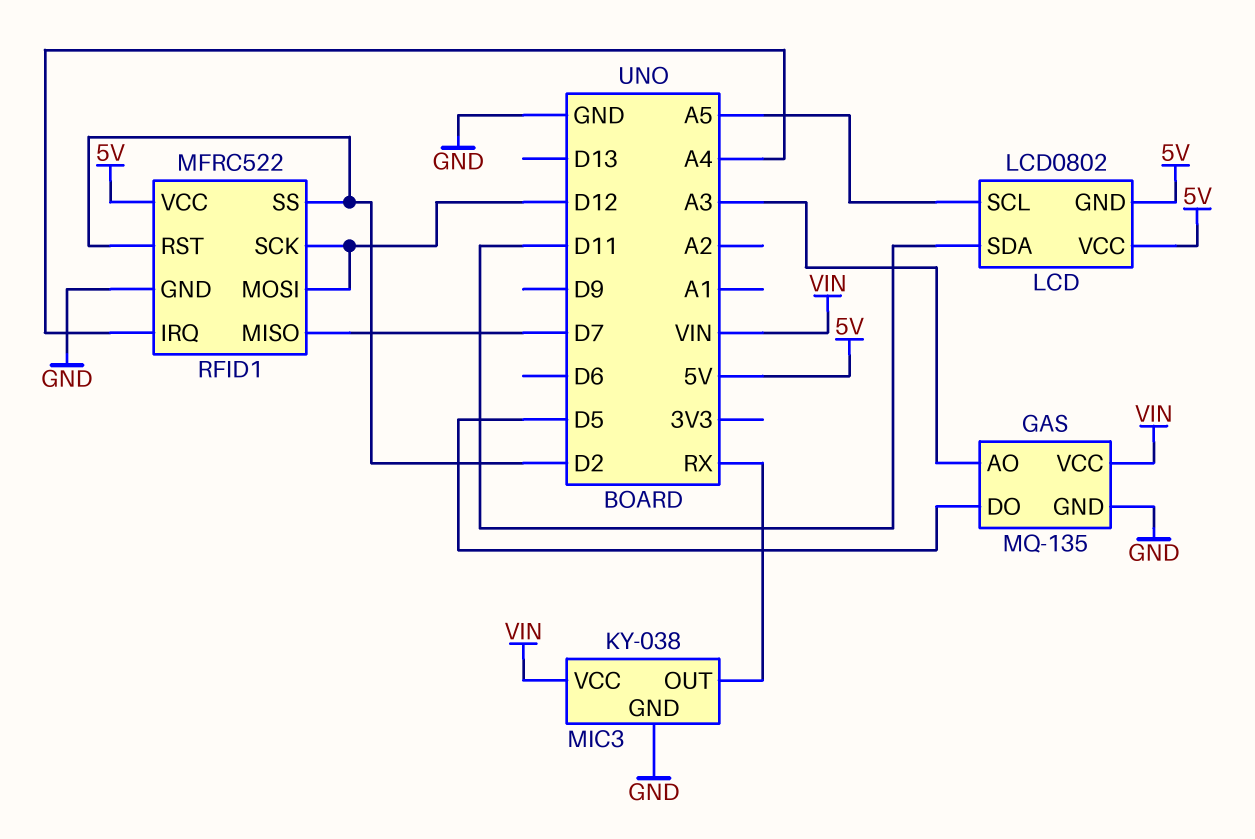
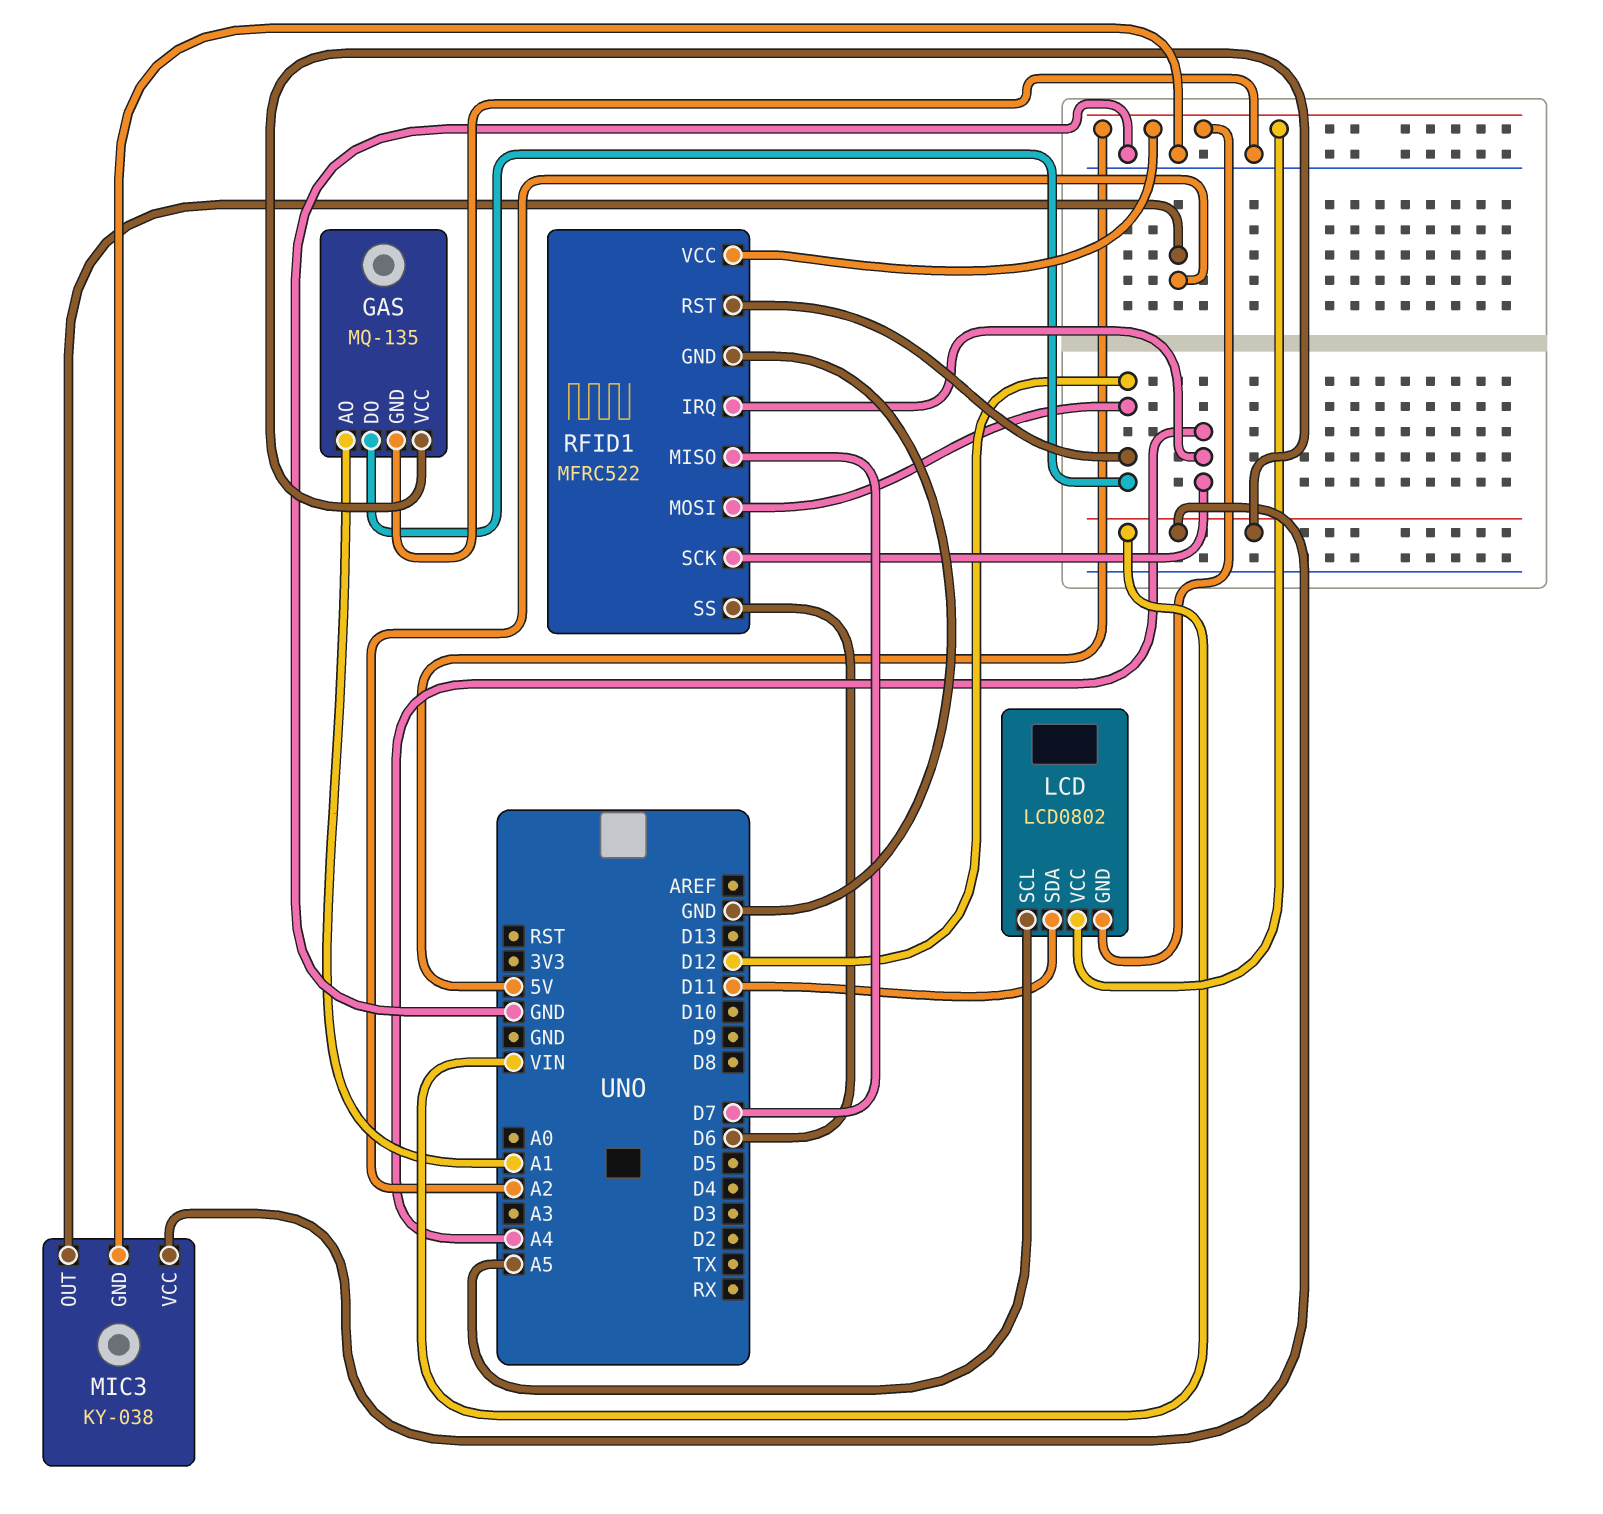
GAS pin AO: A3 -> A1
GAS pin DO: D5 -> D12
MIC3 pin OUT: RX -> A2
RFID1 pin RST: D2 -> D12
RFID1 pin SCK: D12 -> A4
RFID1 pin SS: D2 -> D6

